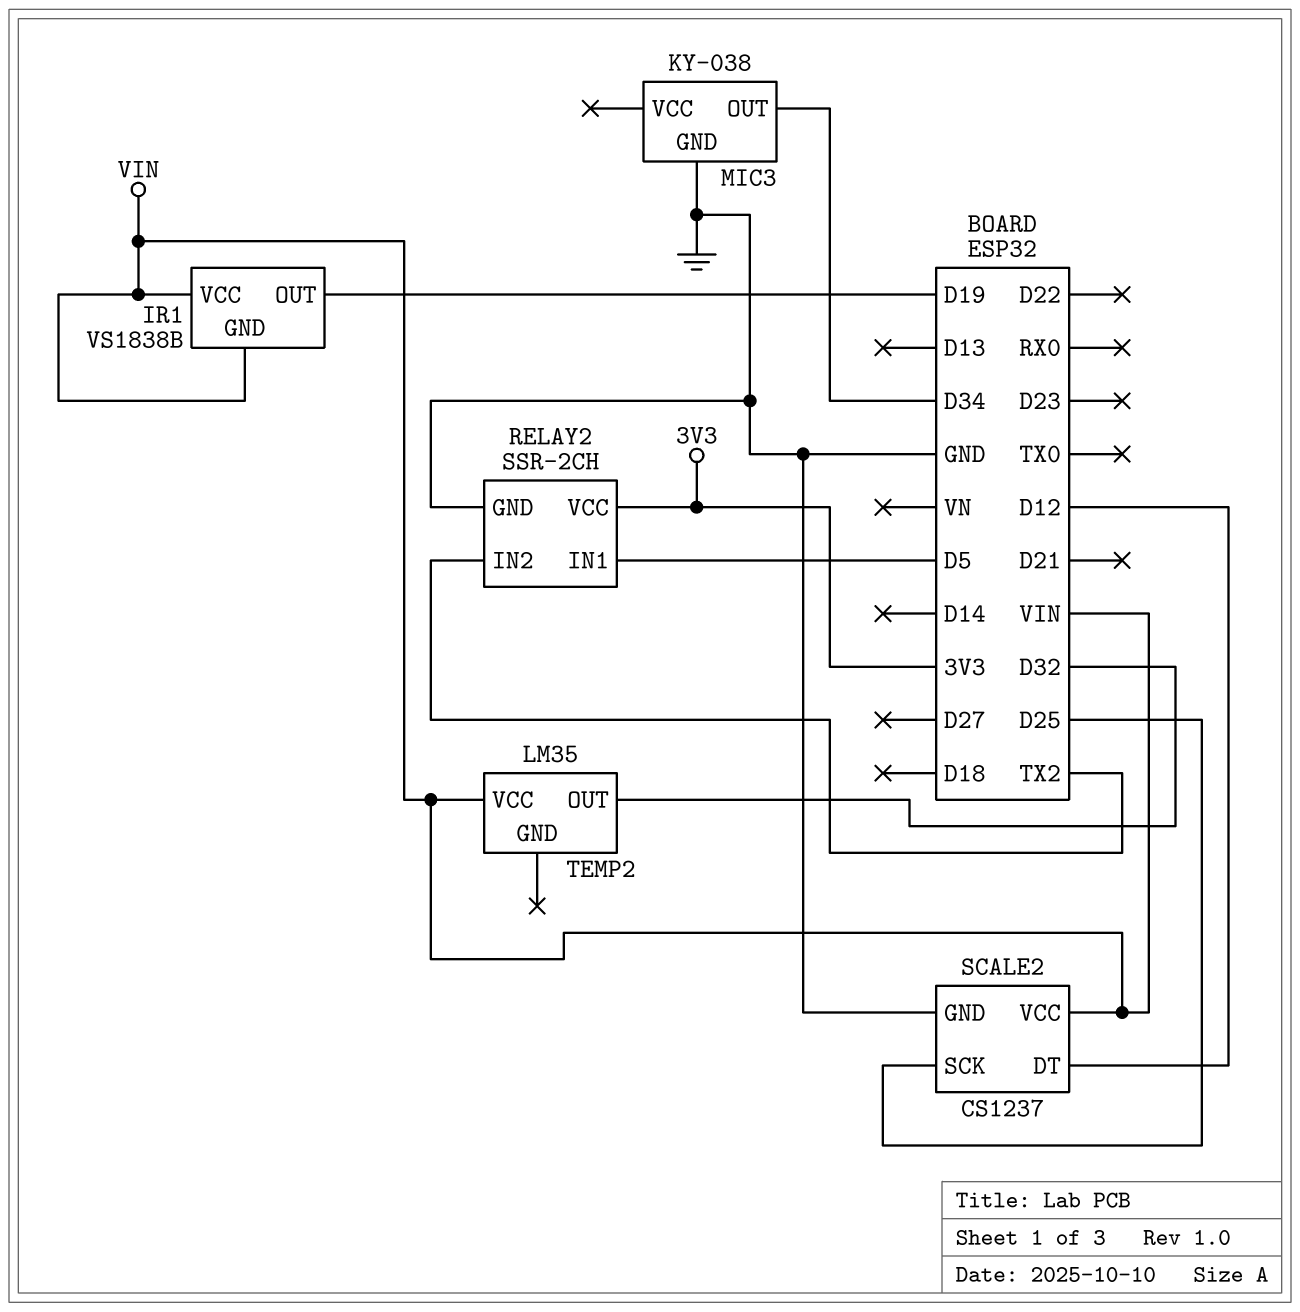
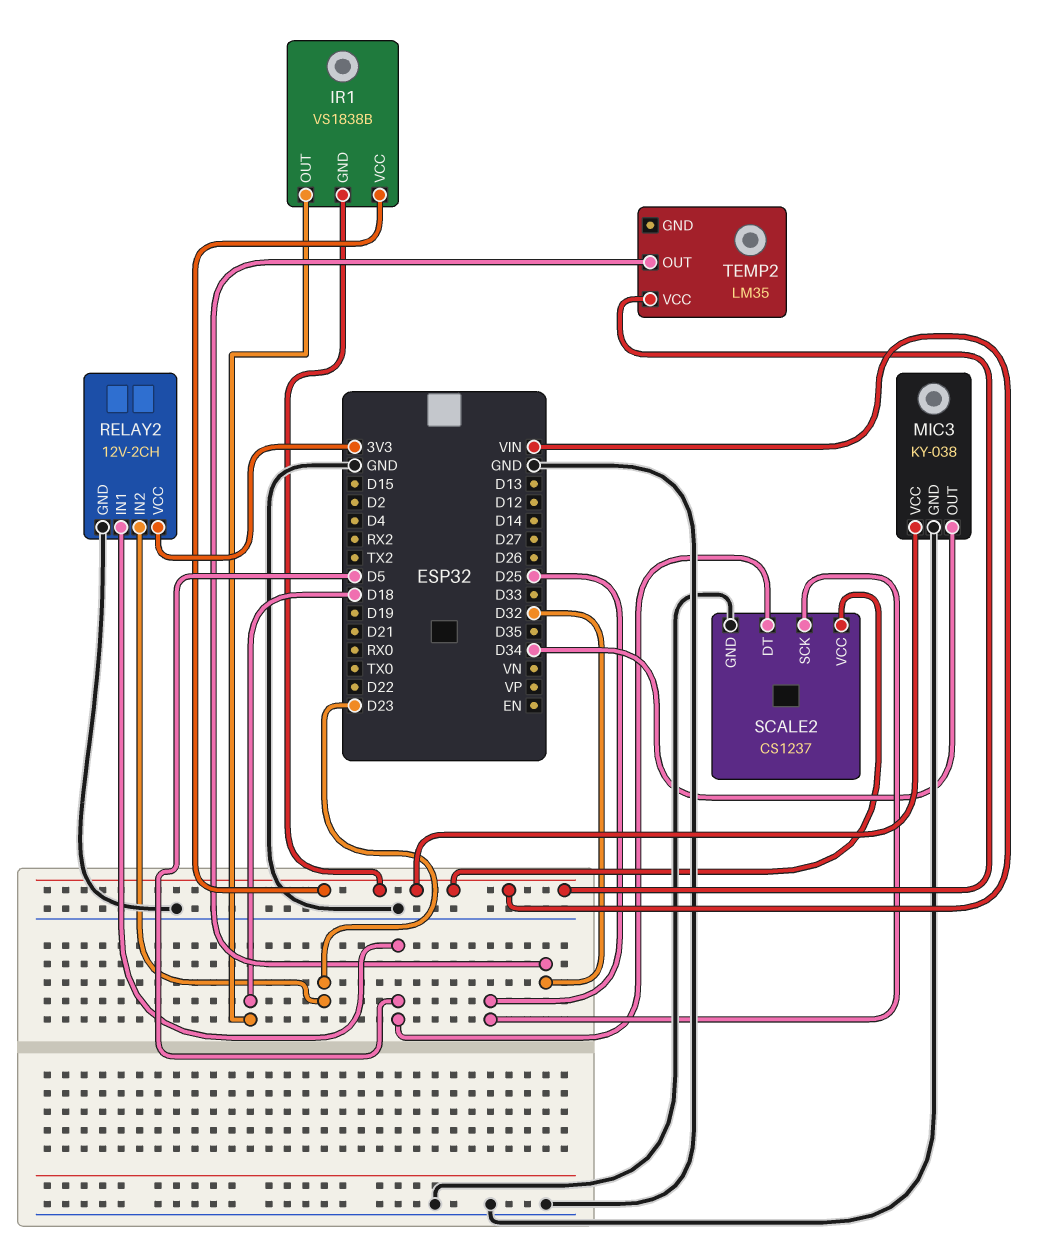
IR1 pin OUT: D19 -> D18
MIC3 pin VCC: none -> VIN
RELAY2: SSR-2CH -> 12V-2CH
RELAY2 pin IN2: TX2 -> D23
SCALE2 pin DT: D12 -> D5

